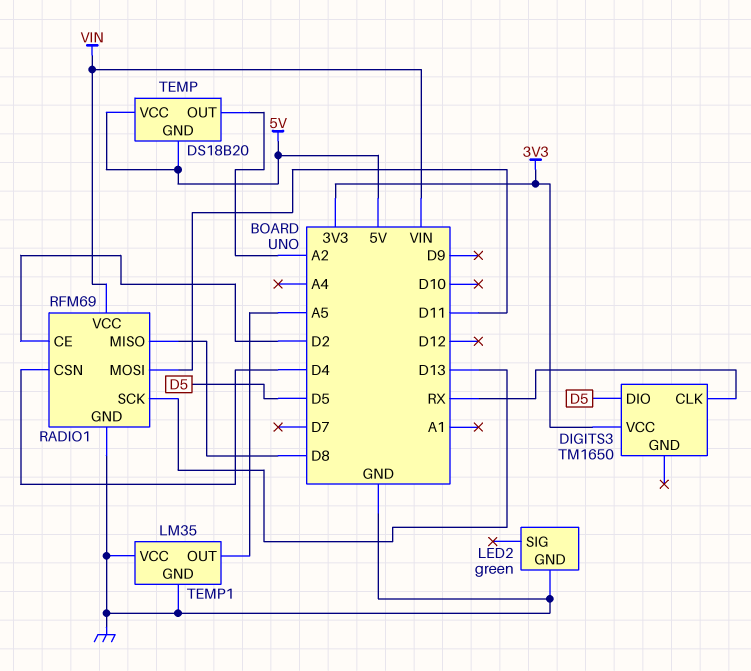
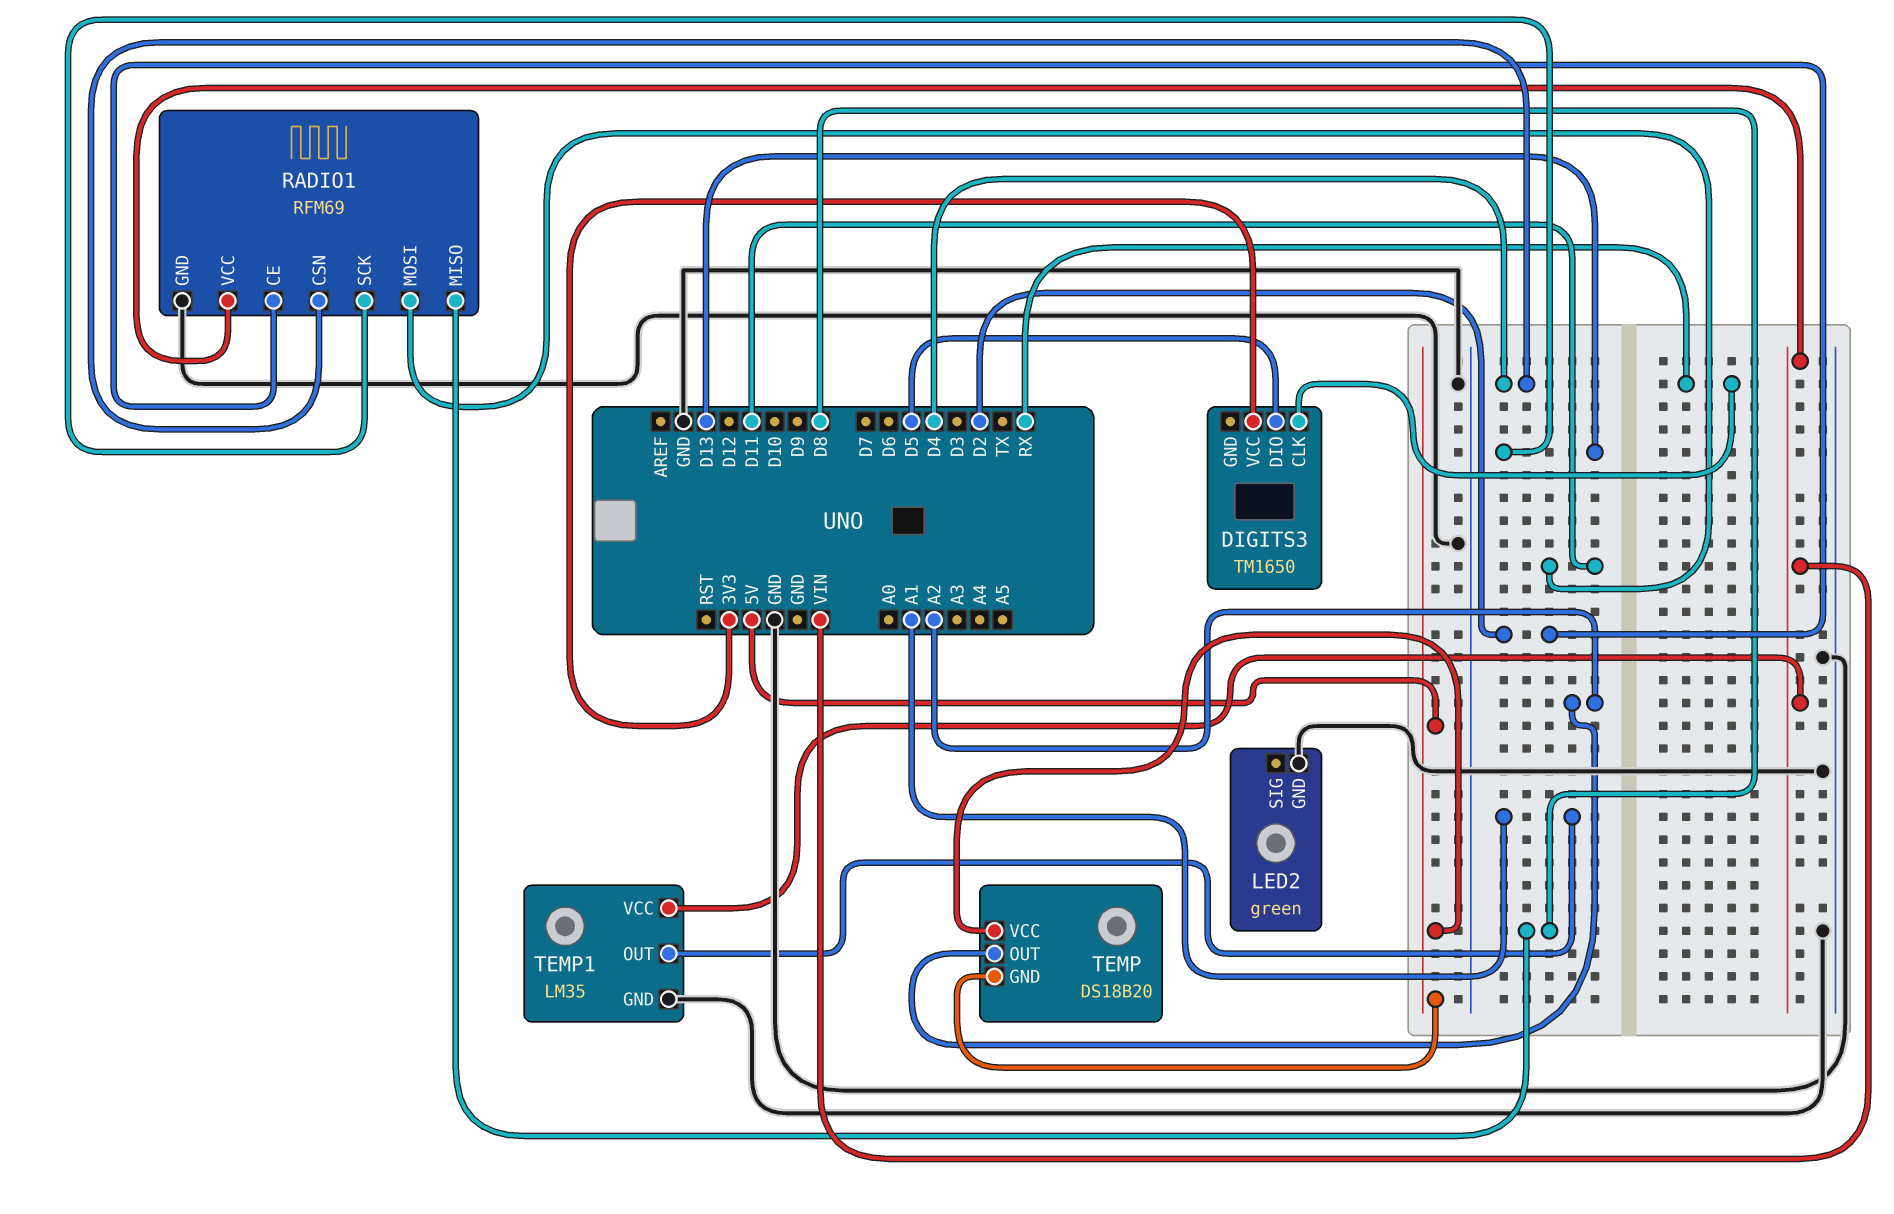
TEMP1 pin OUT: A5 -> A1
TEMP1 pin VCC: GND -> VIN

